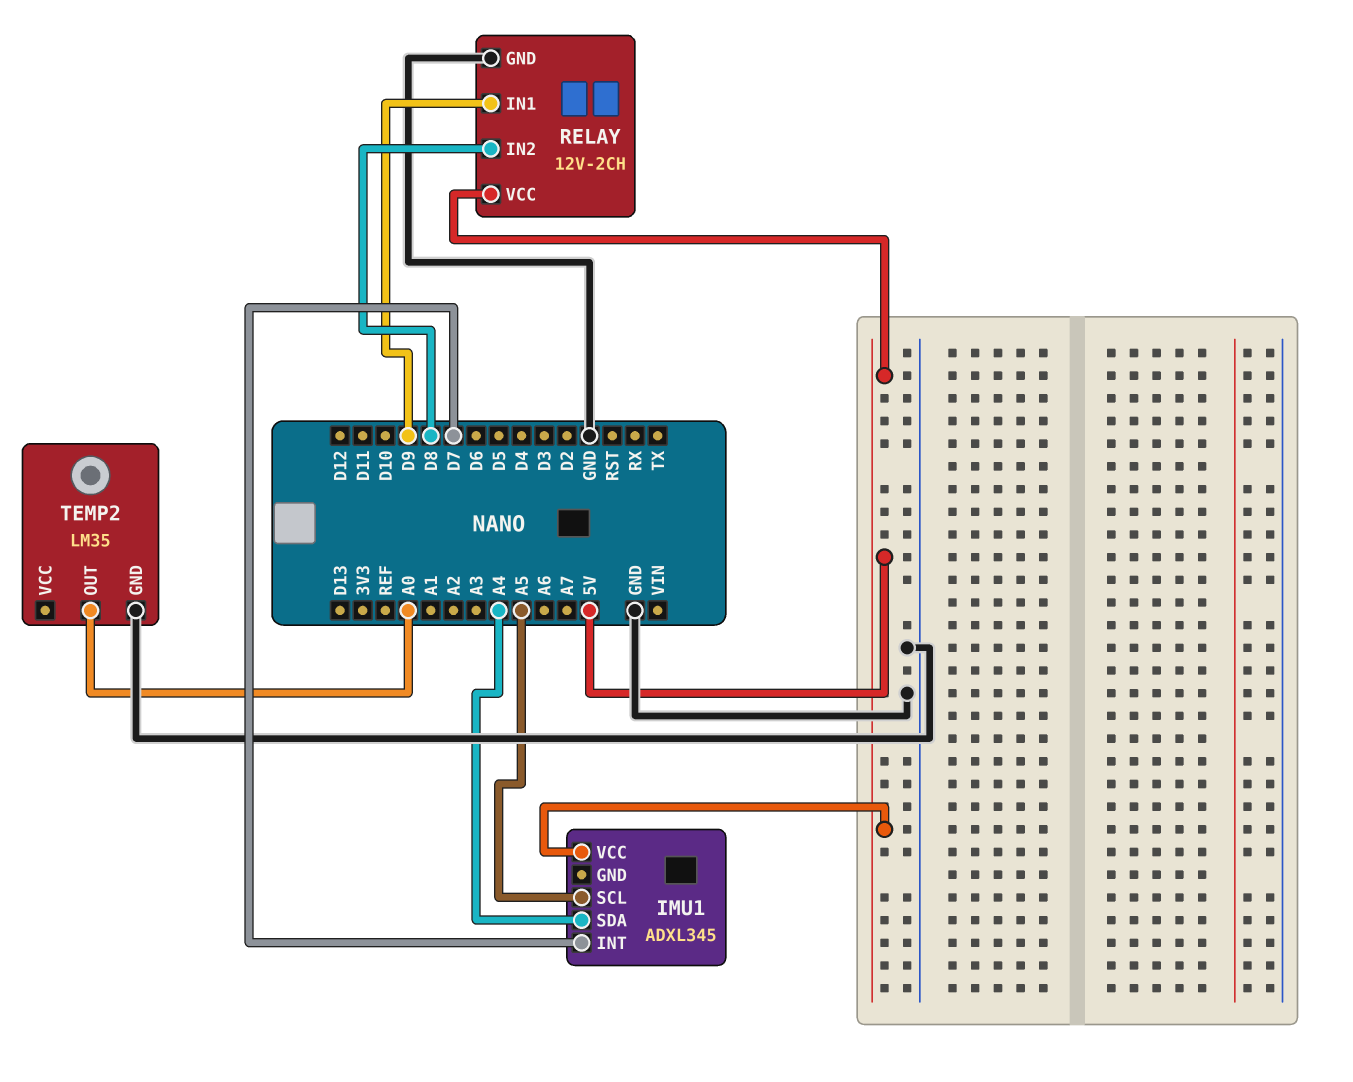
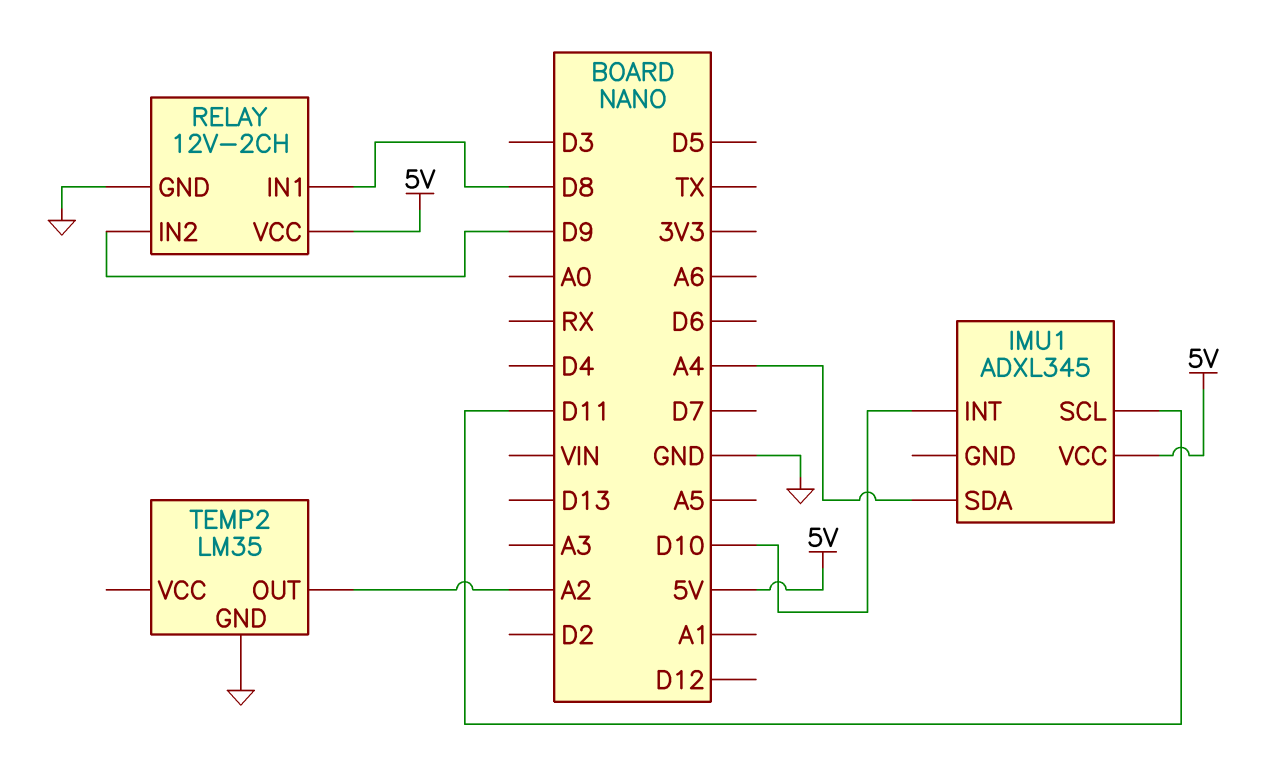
IMU1 pin INT: D7 -> D10
IMU1 pin SCL: A5 -> D11
RELAY pin IN1: D9 -> D8
RELAY pin IN2: D8 -> D9
TEMP2 pin OUT: A0 -> A2

